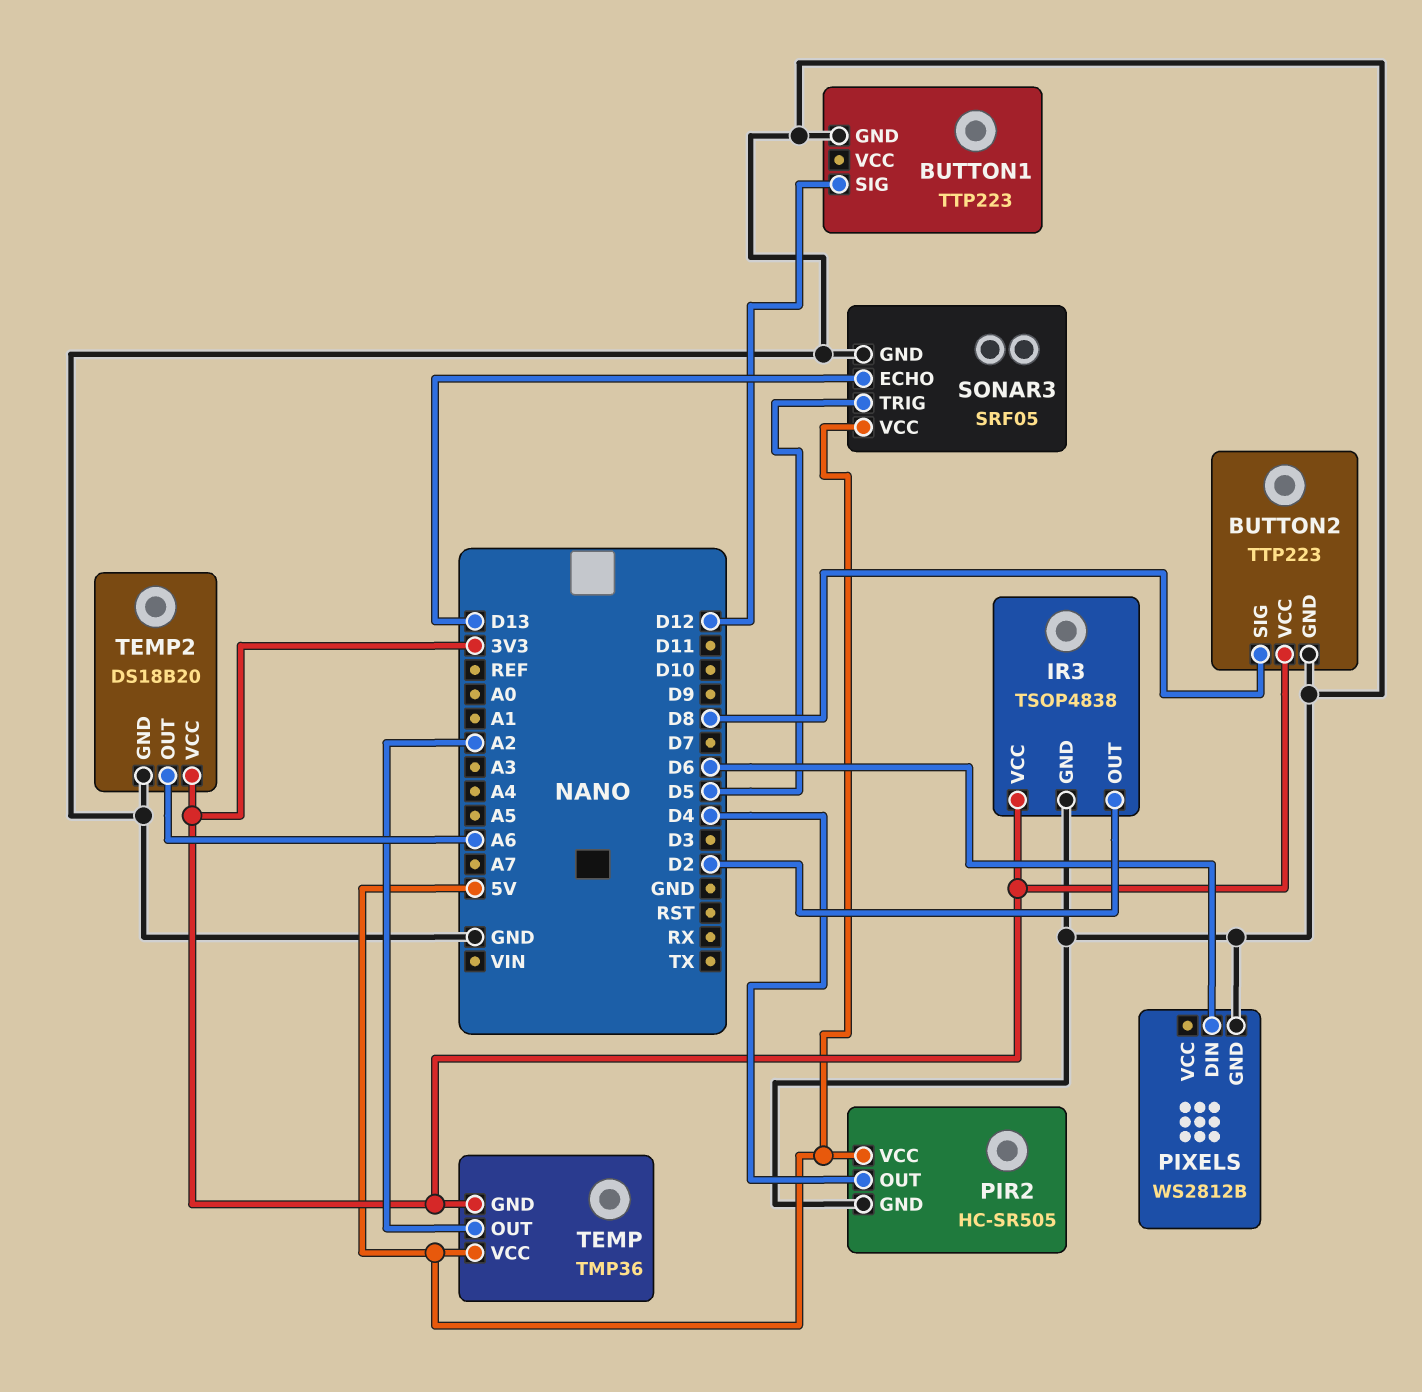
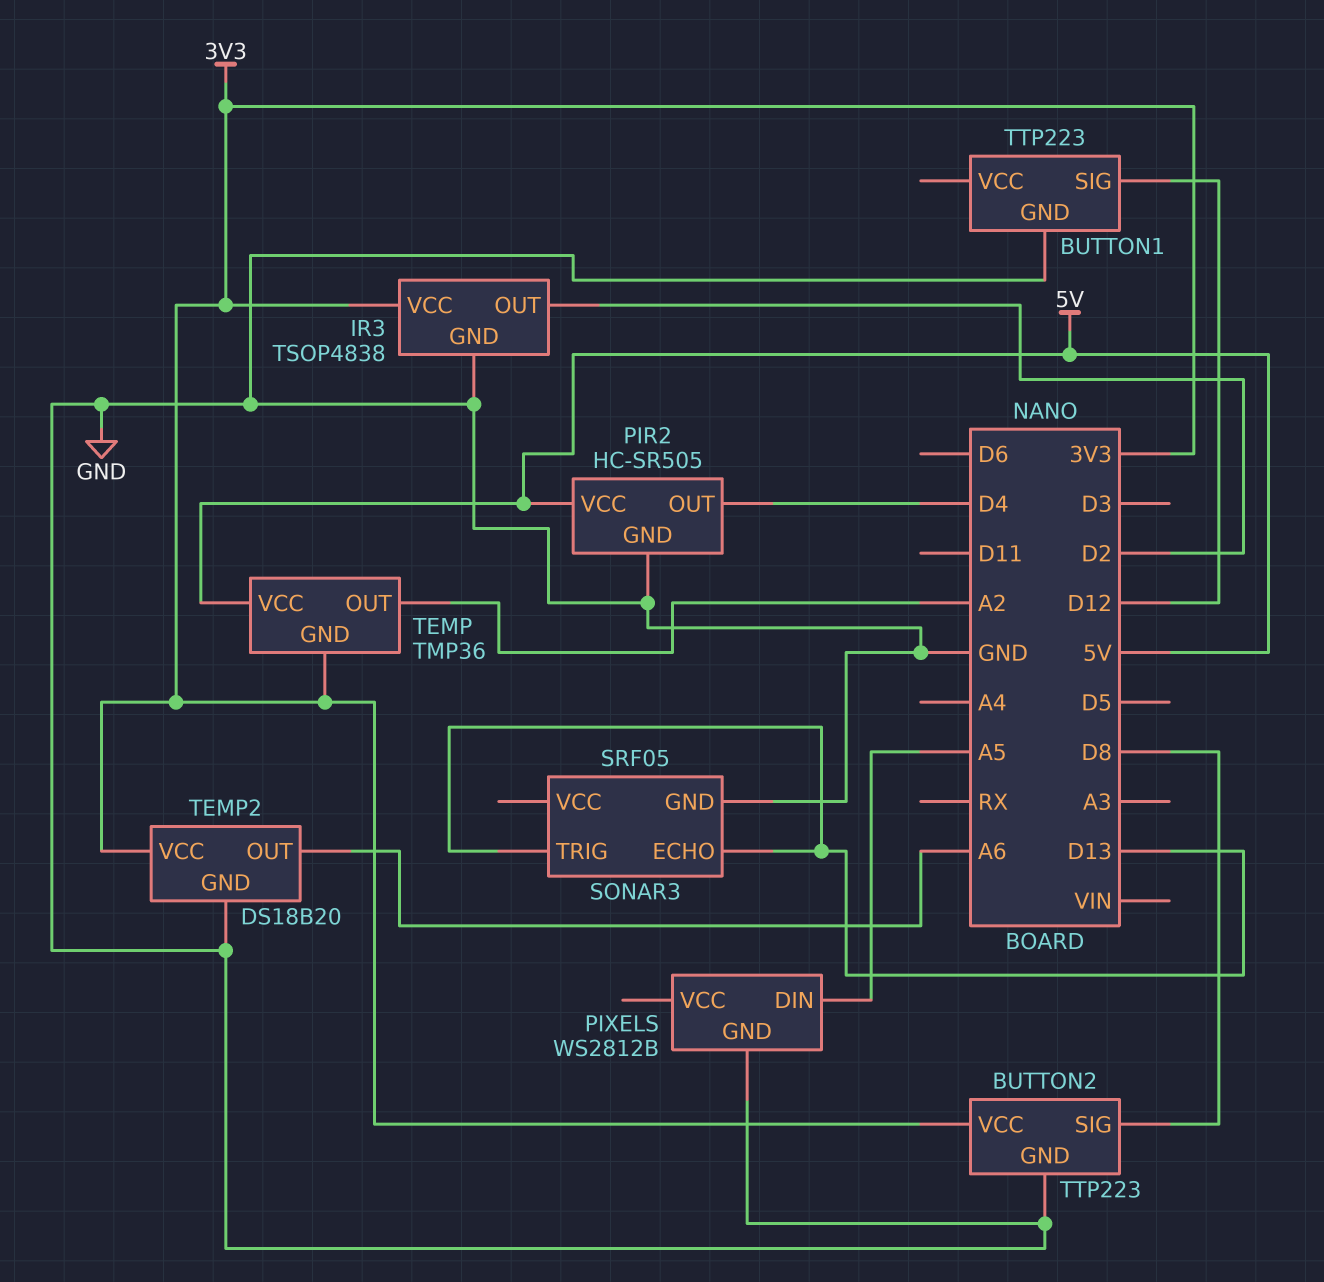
PIXELS pin DIN: D6 -> A5
SONAR3 pin TRIG: D5 -> D13
SONAR3 pin VCC: 5V -> none

